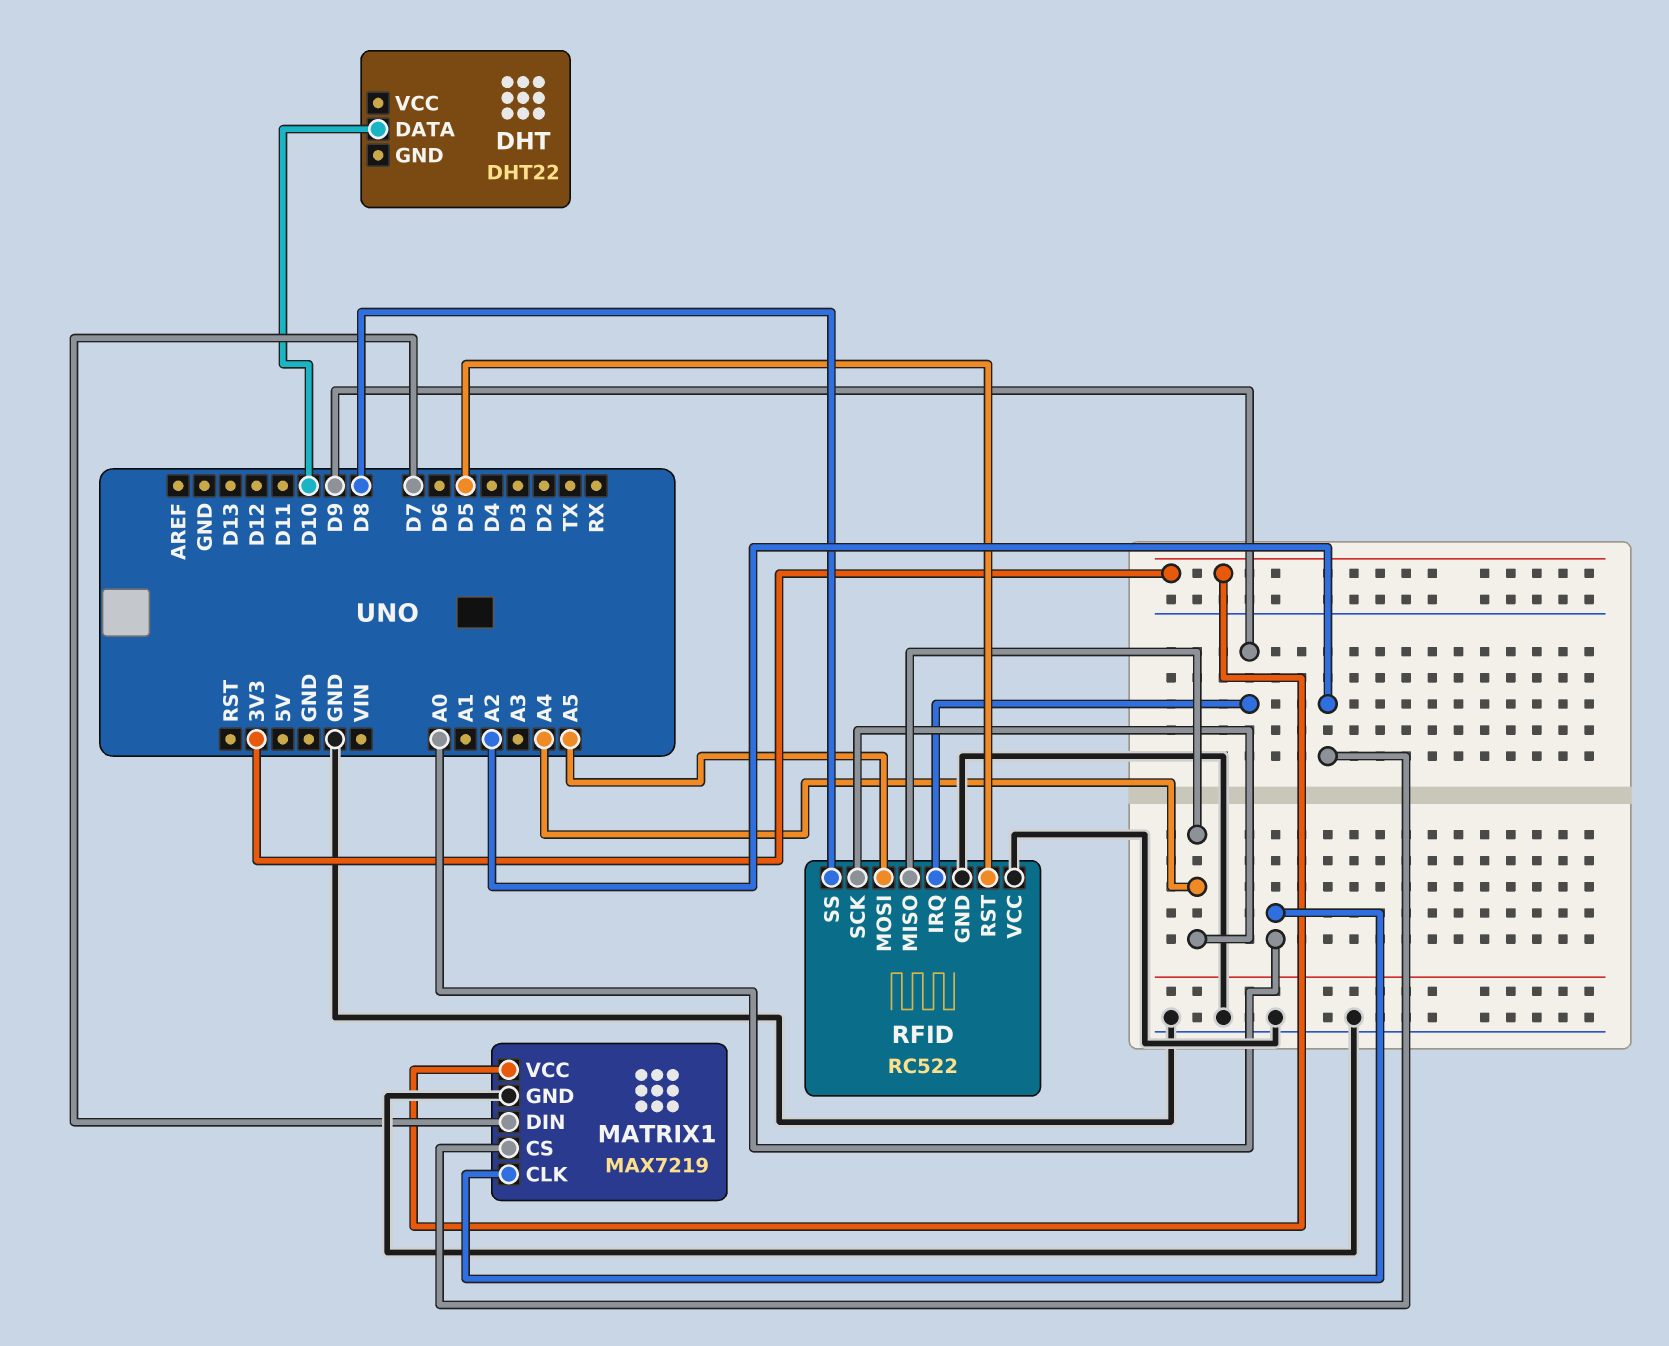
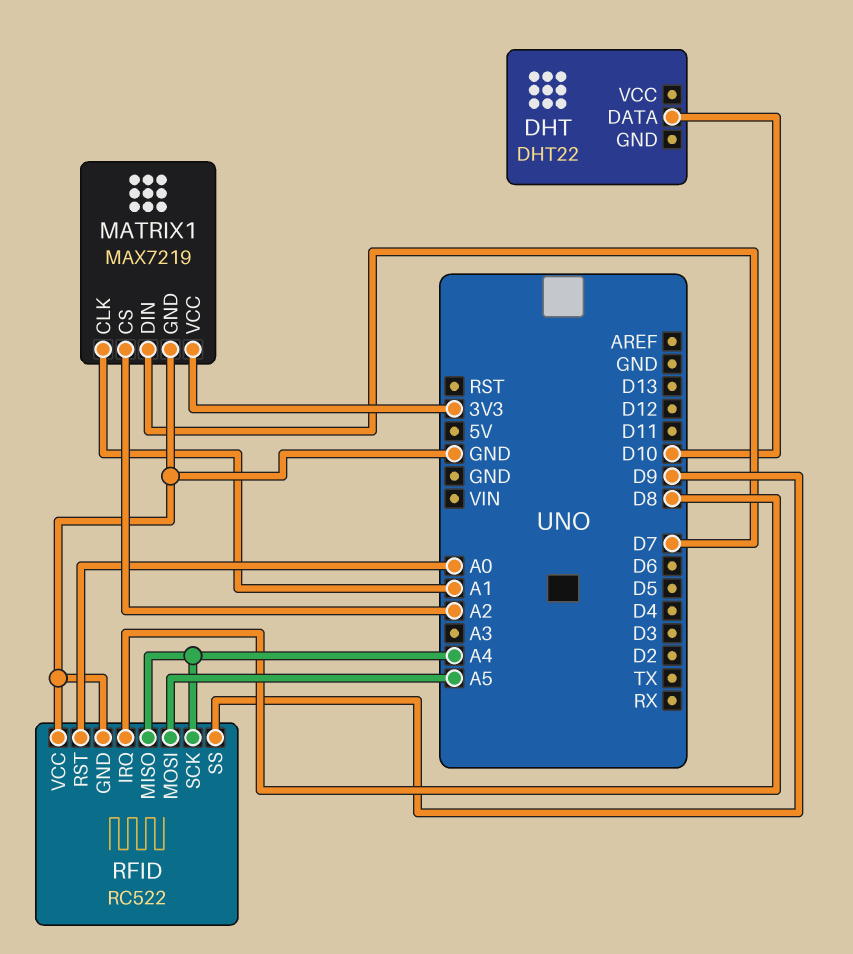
MATRIX1 pin CLK: A0 -> A1
RFID pin IRQ: D9 -> D8
RFID pin RST: D5 -> A0
RFID pin SS: D8 -> D9

